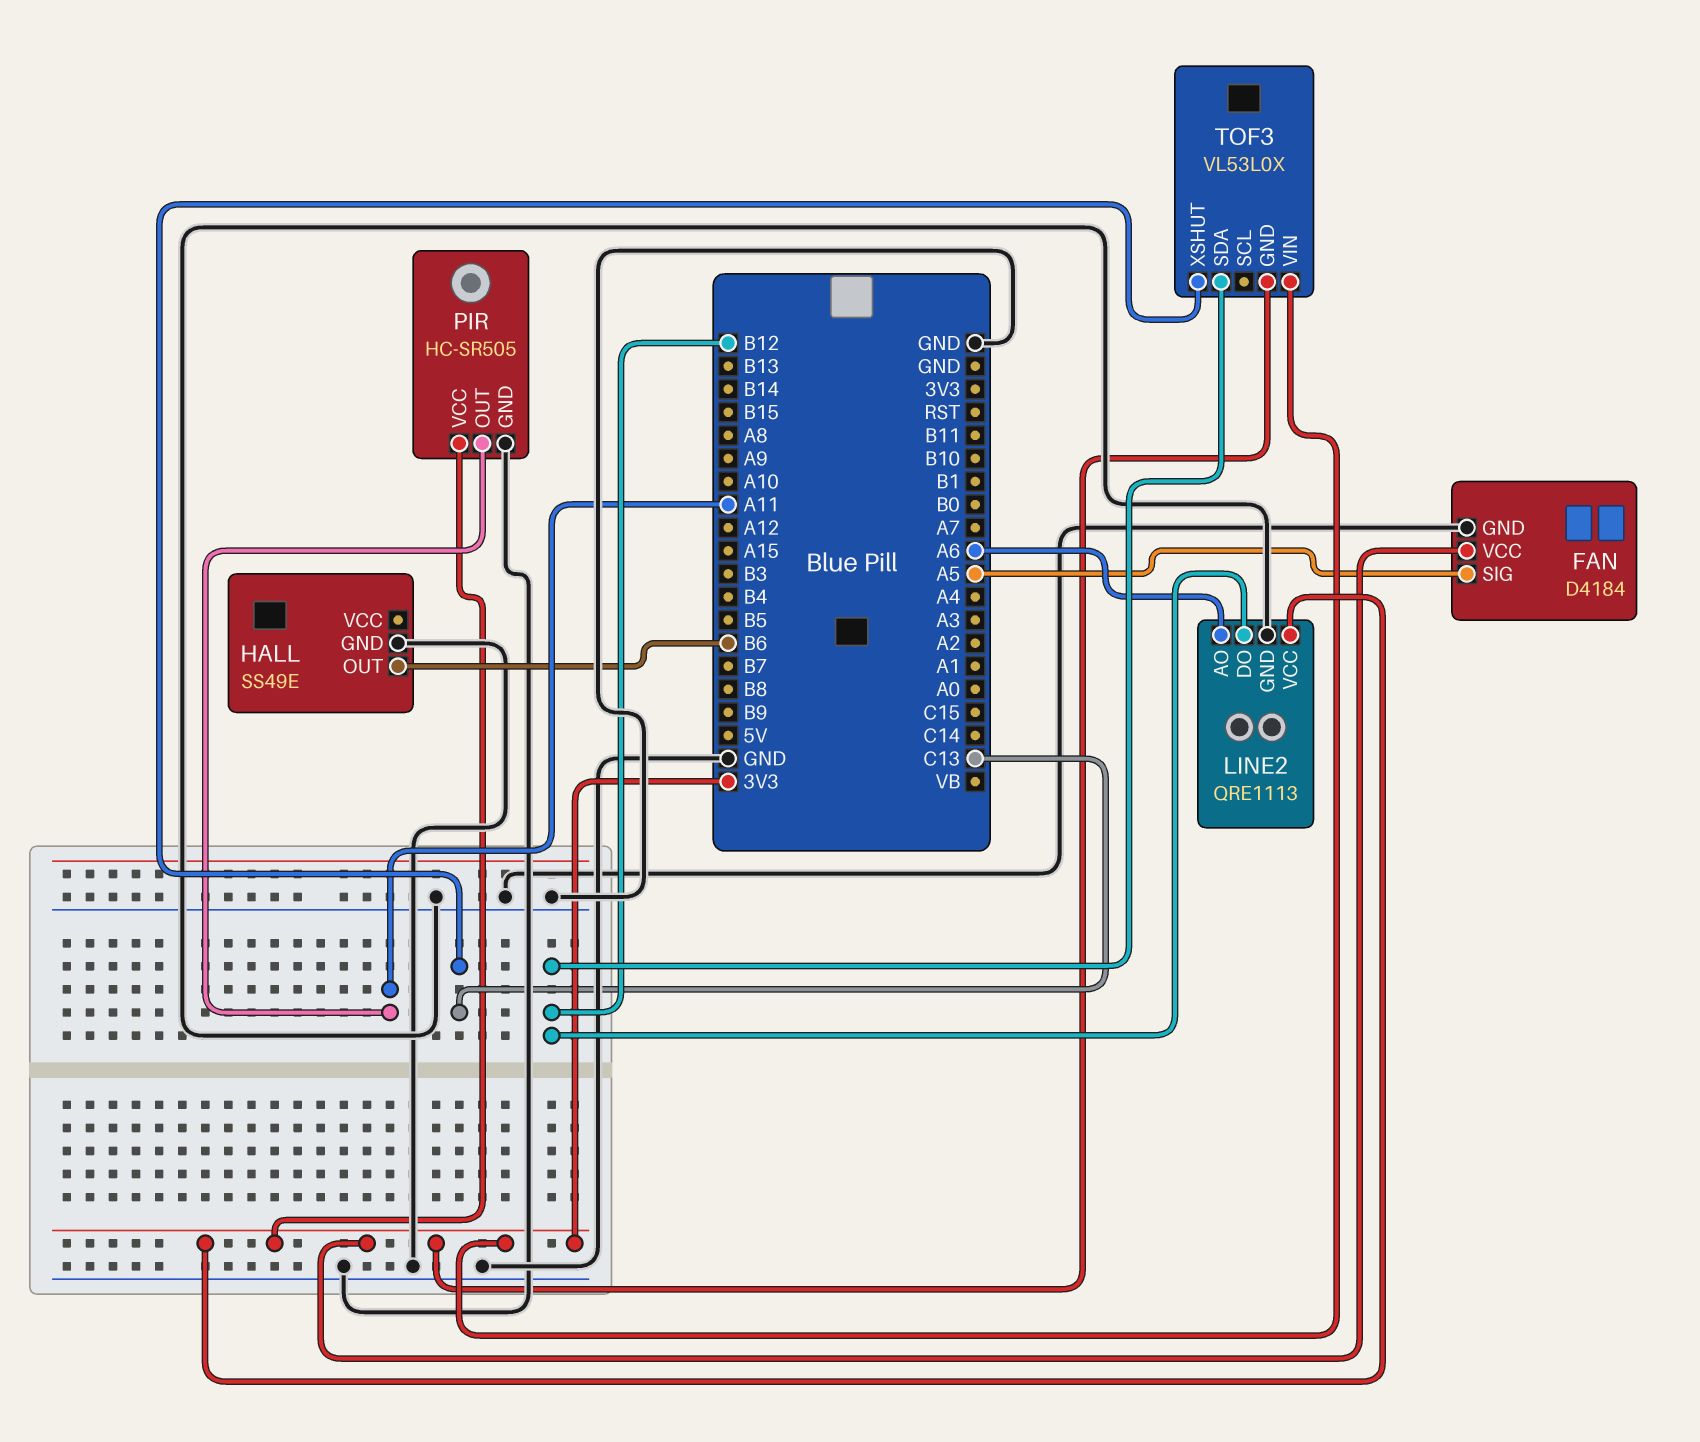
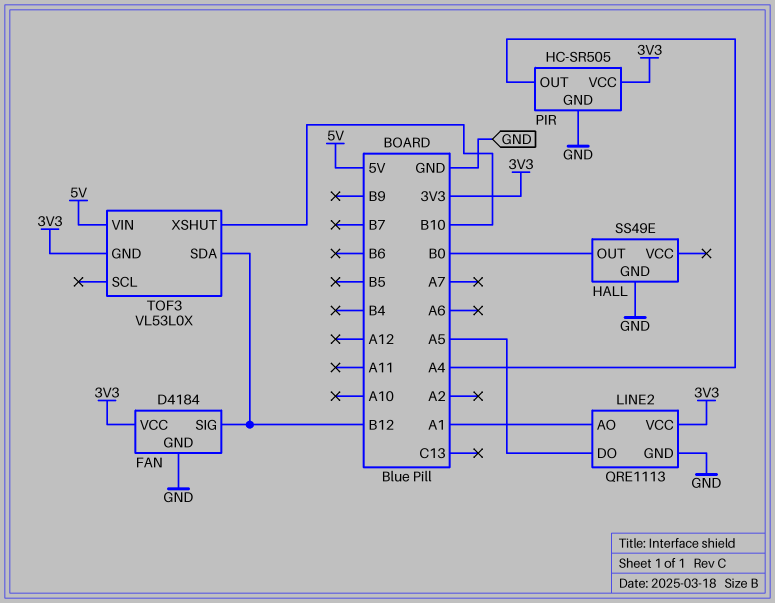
FAN pin SIG: A5 -> B12
HALL pin OUT: B6 -> B0
LINE2 pin AO: A6 -> A1
LINE2 pin DO: B12 -> A5
PIR pin OUT: A11 -> A4
TOF3 pin VIN: 3V3 -> 5V
TOF3 pin XSHUT: C13 -> B10

